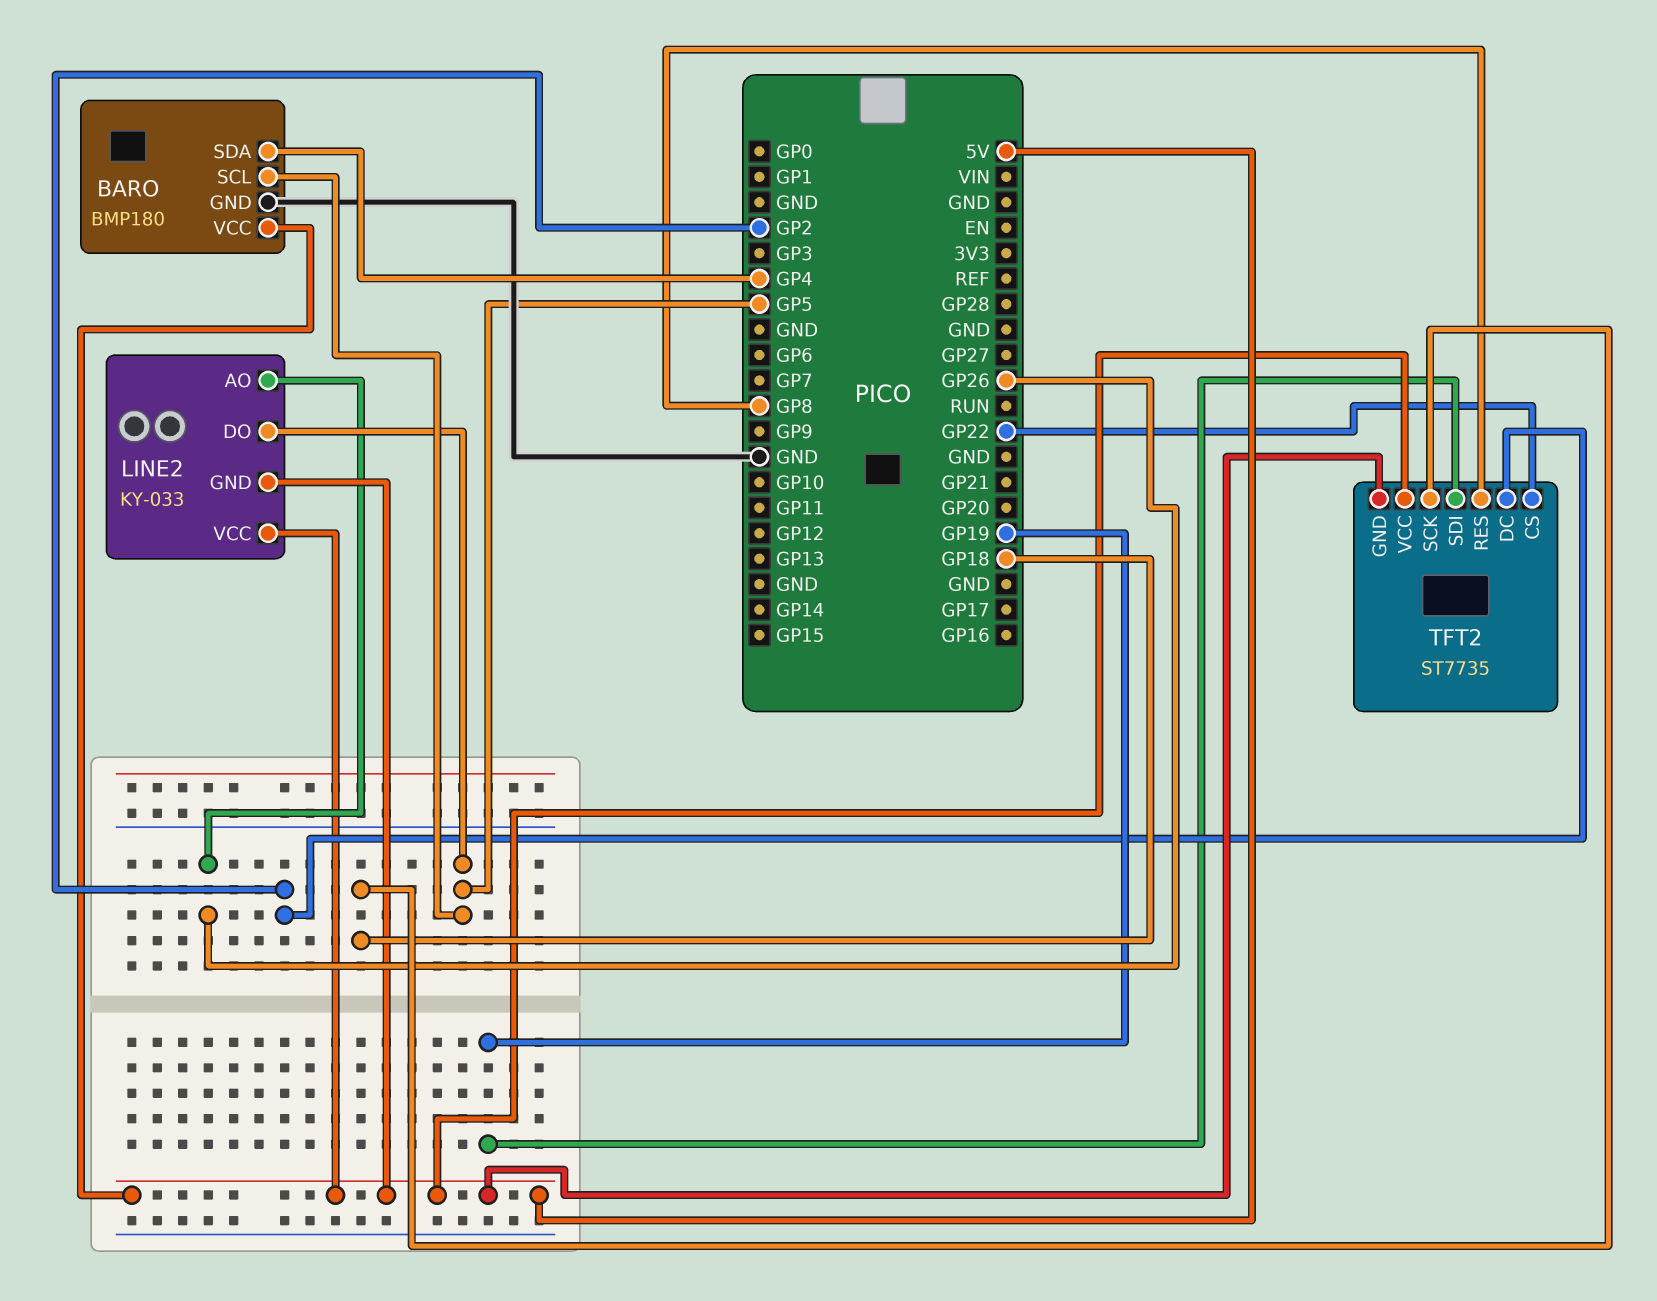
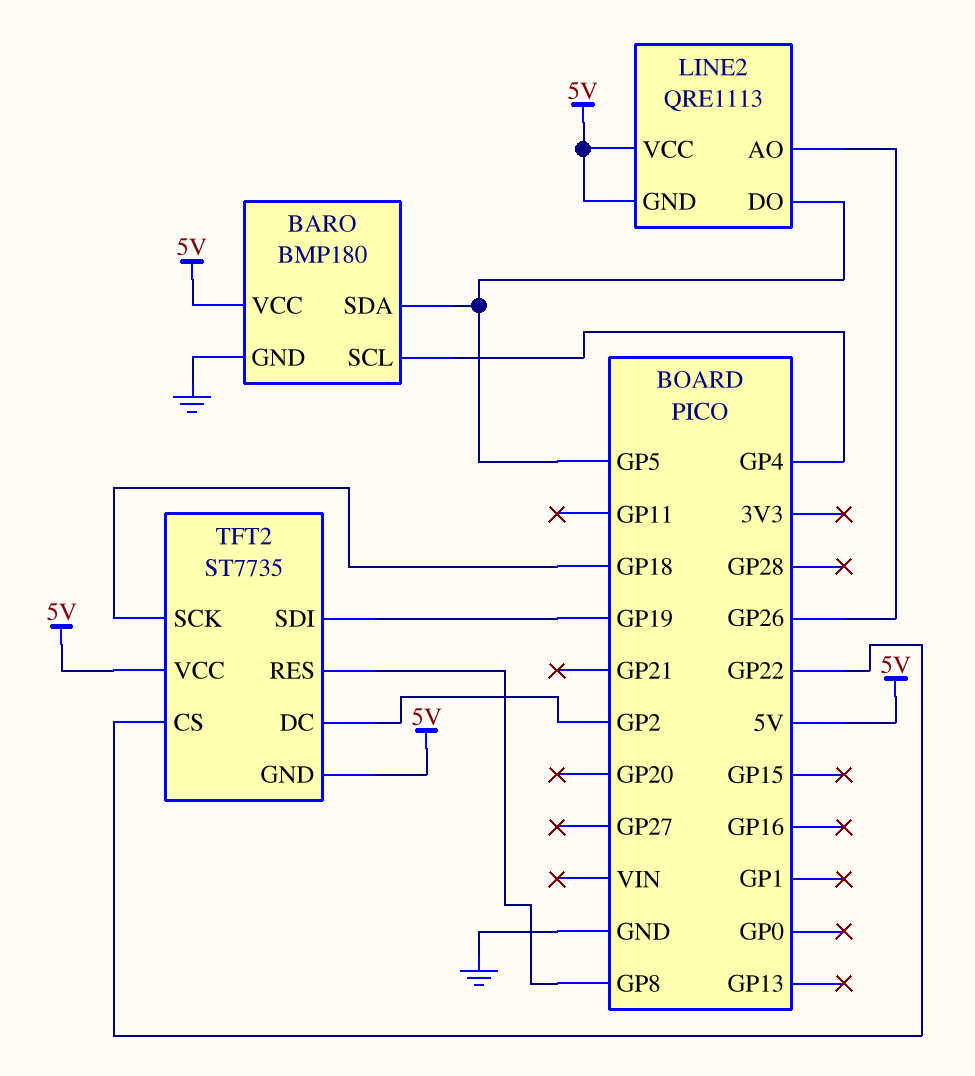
BARO pin SCL: GP5 -> GP4
BARO pin SDA: GP4 -> GP5
LINE2: KY-033 -> QRE1113

